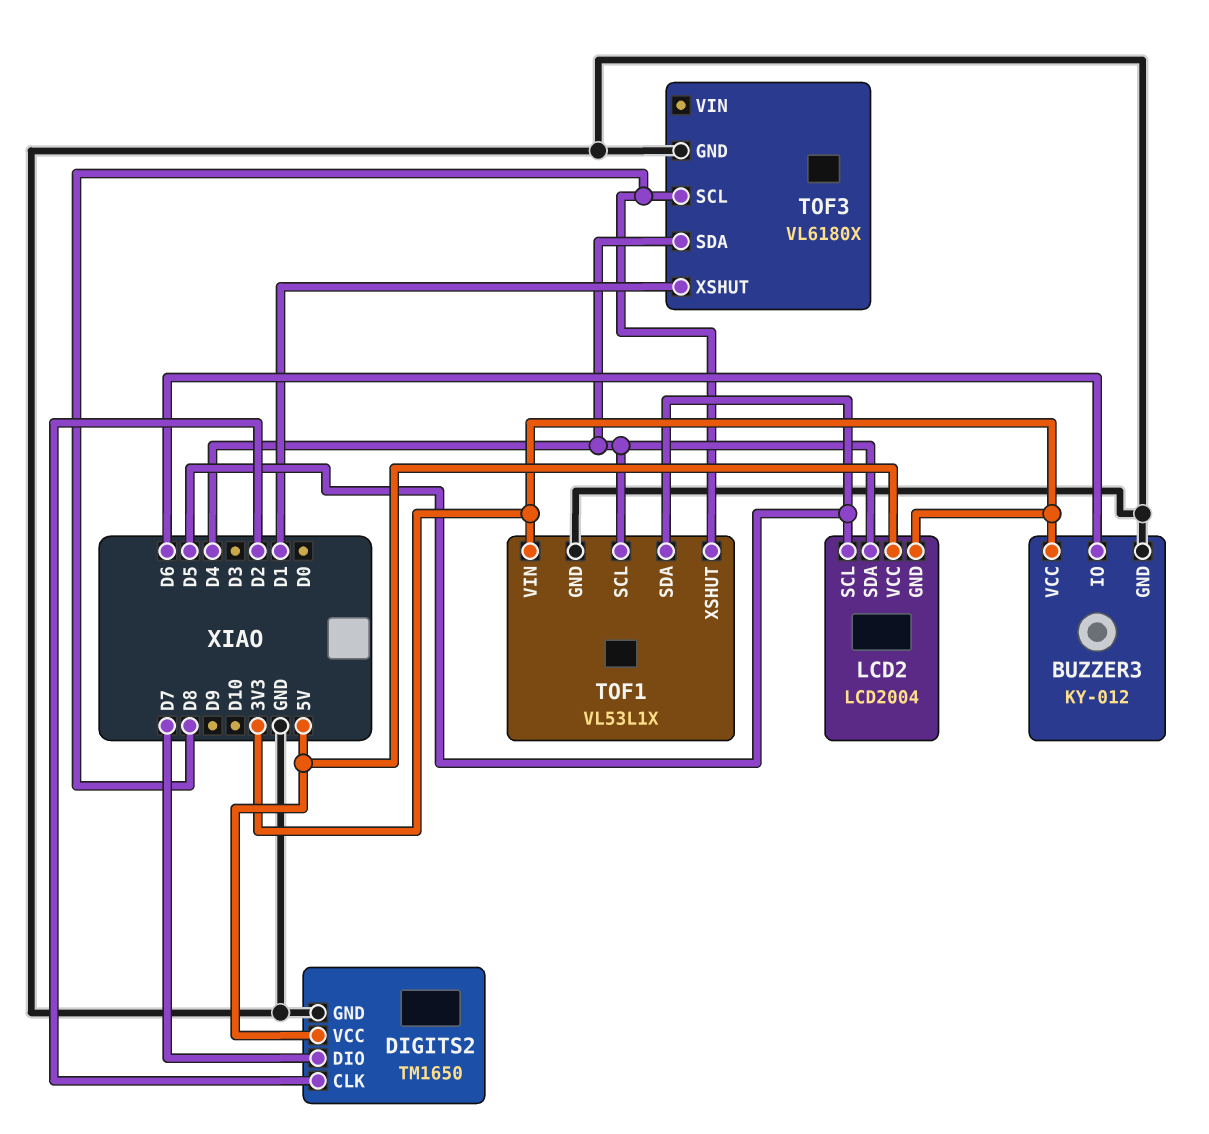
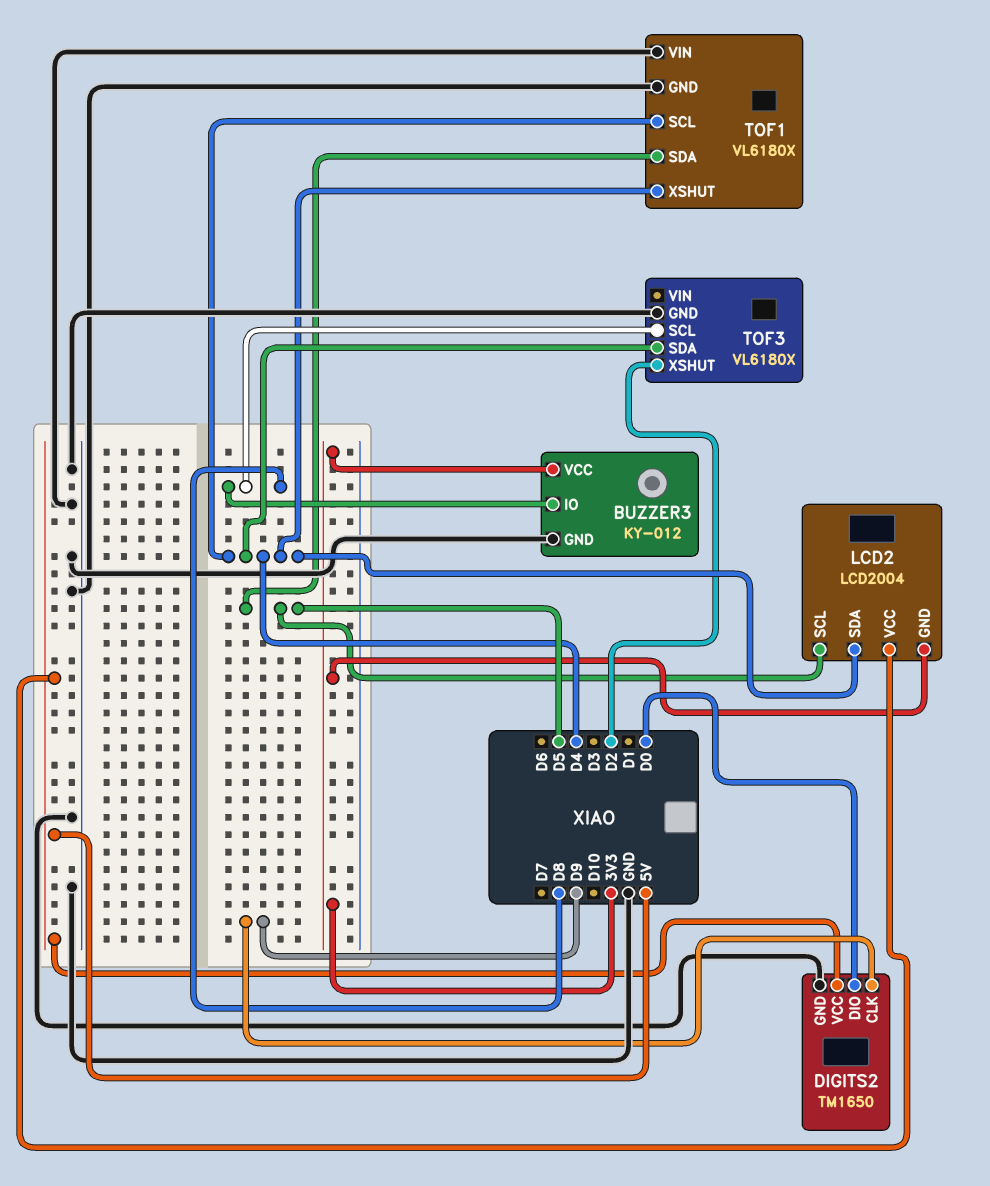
BUZZER3 pin IO: D6 -> D8
DIGITS2 pin CLK: D2 -> D9
DIGITS2 pin DIO: D7 -> D0
TOF1: VL53L1X -> VL6180X
TOF1 pin VIN: 3V3 -> GND
TOF1 pin XSHUT: D8 -> D4
TOF3 pin XSHUT: D1 -> D2

